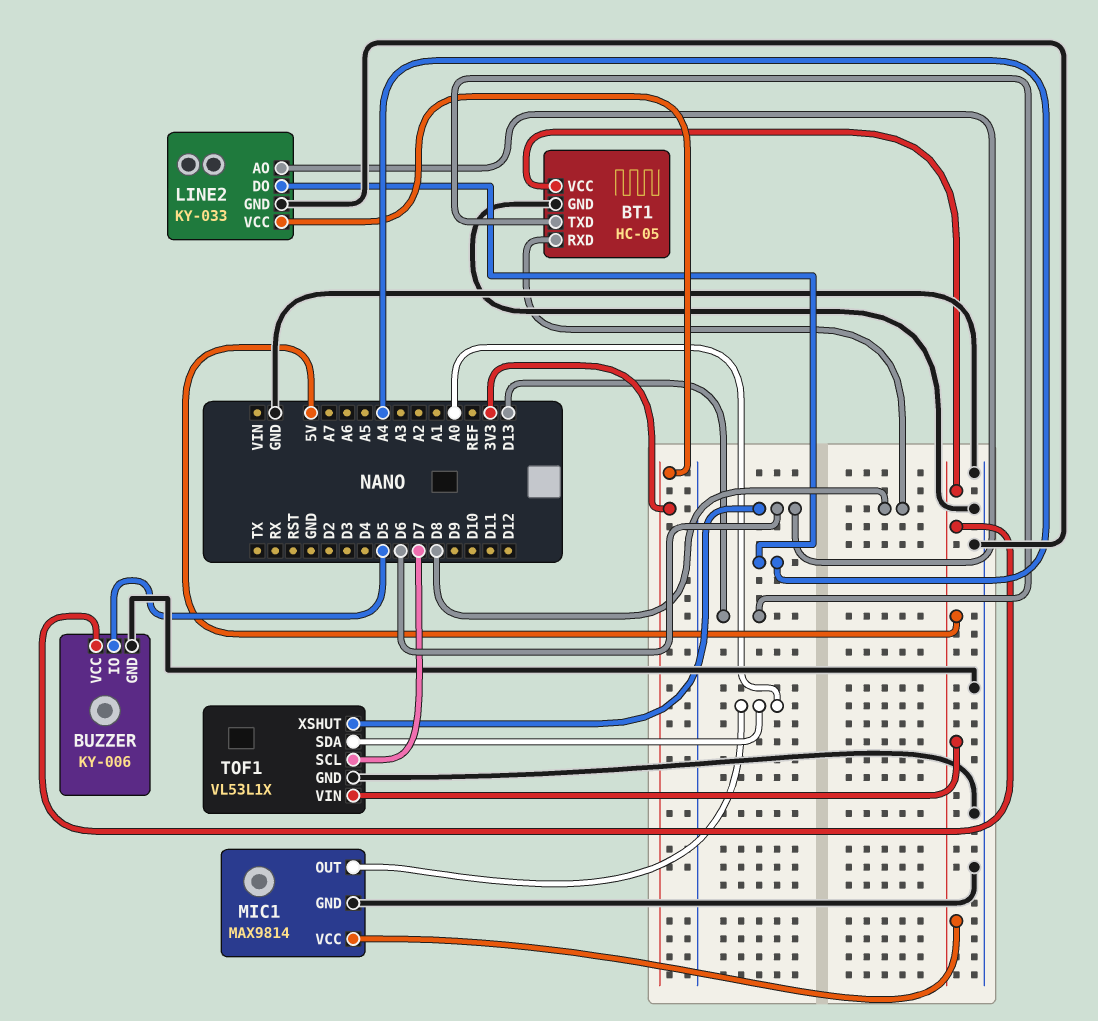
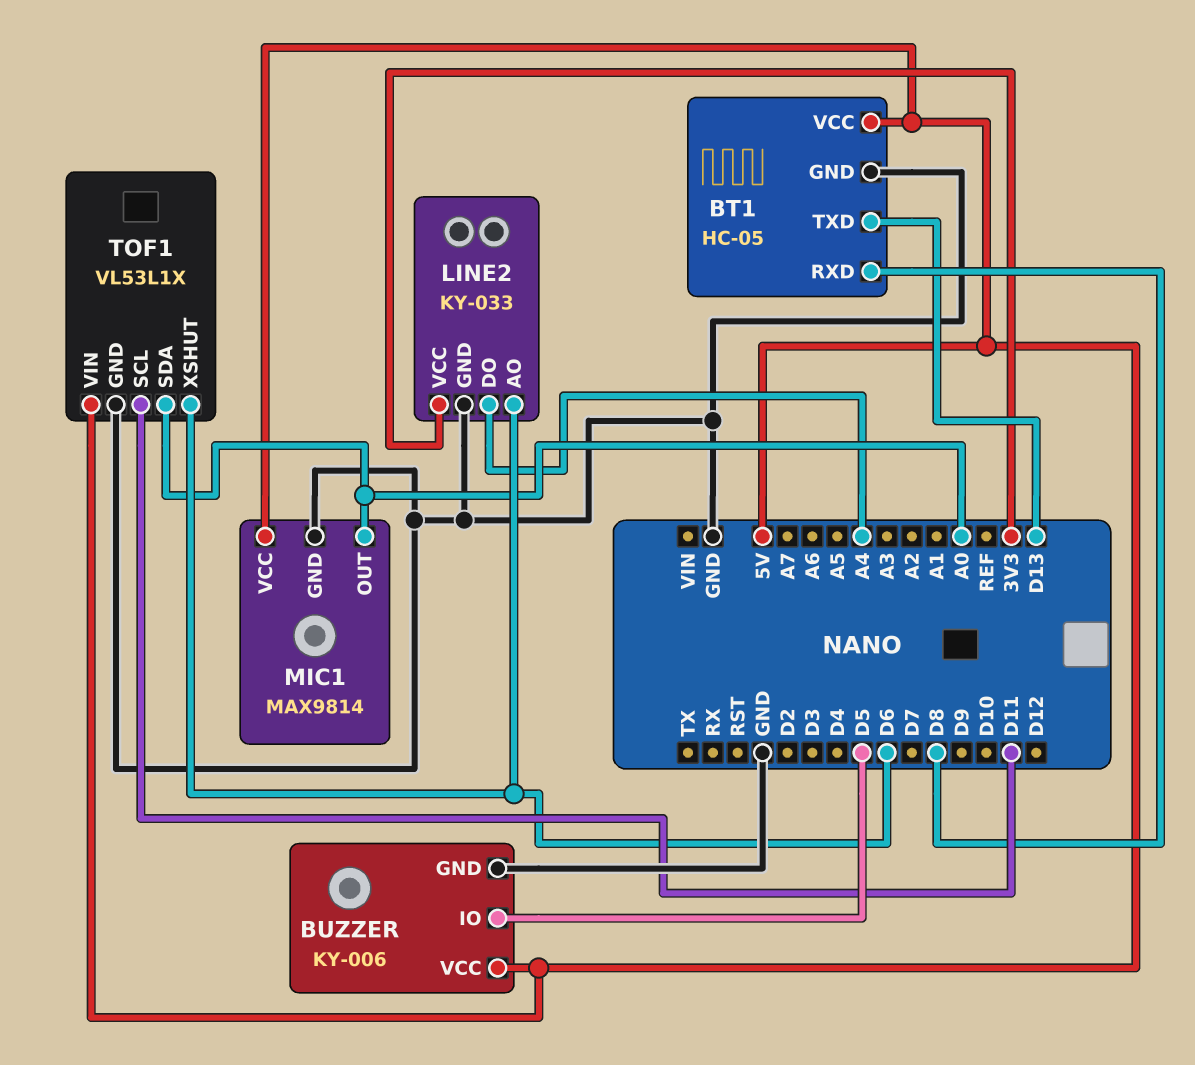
TOF1 pin SCL: D7 -> D11

